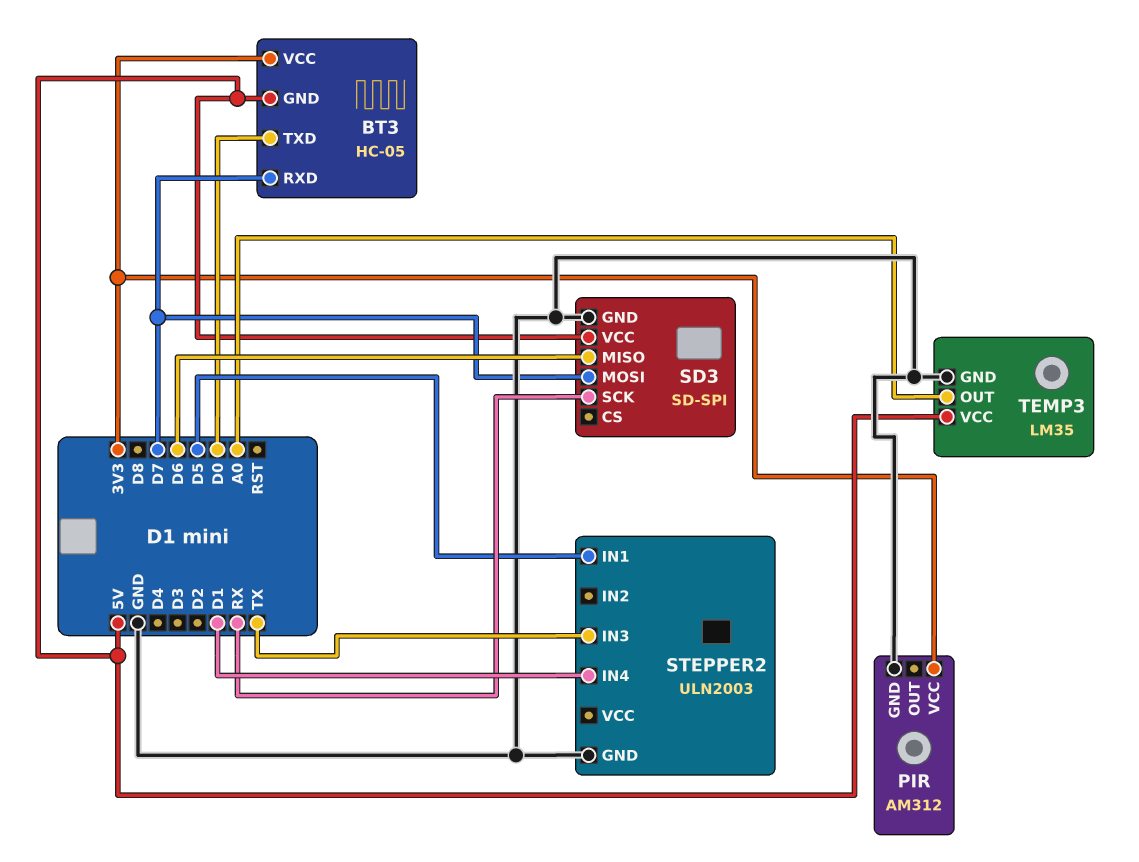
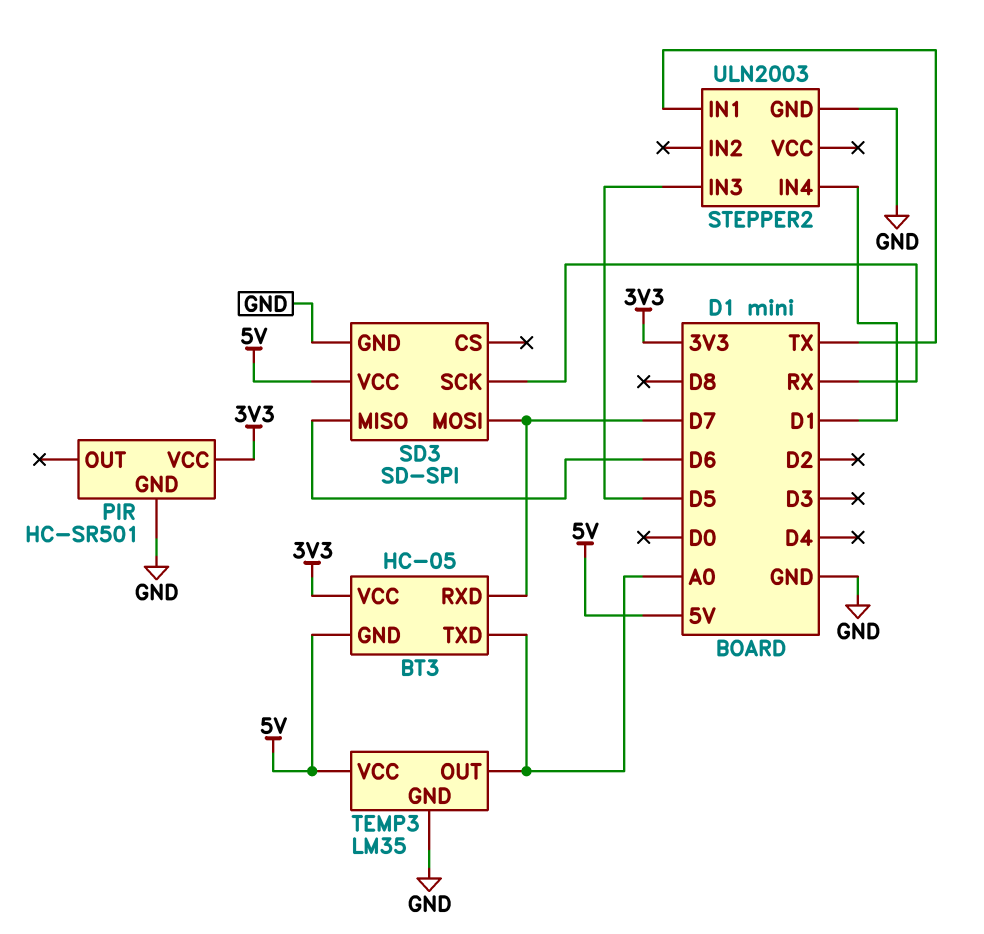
BT3 pin TXD: D0 -> A0
PIR: AM312 -> HC-SR501
STEPPER2 pin IN1: D5 -> TX
STEPPER2 pin IN3: TX -> D5

